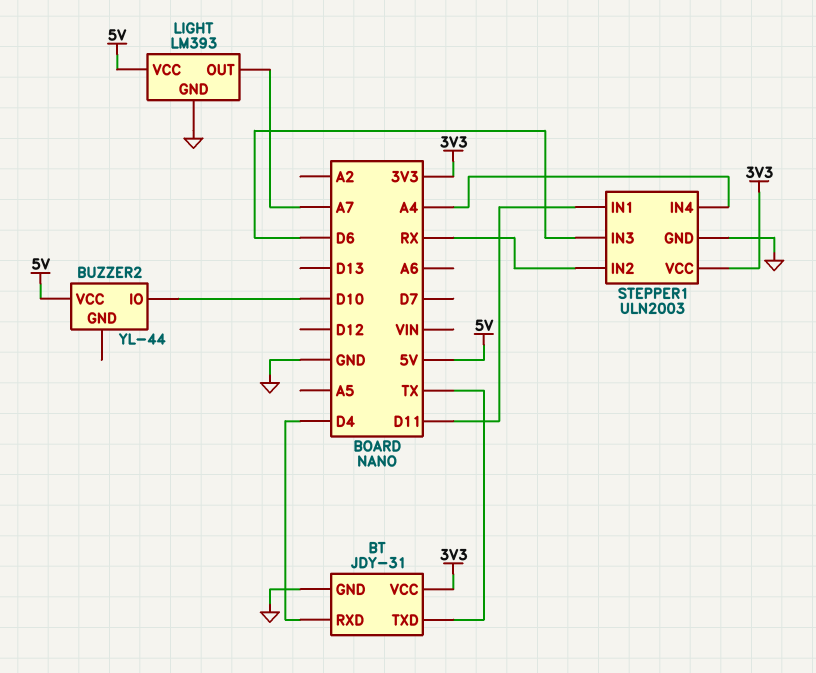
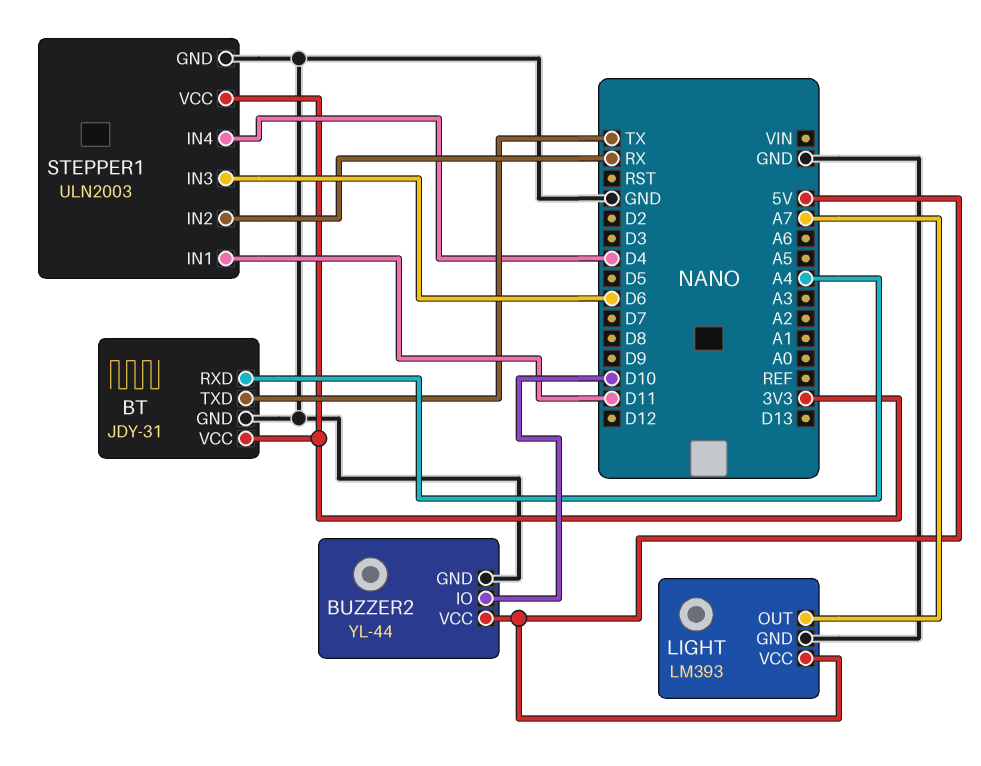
BT pin RXD: D4 -> A4
BUZZER2 pin GND: none -> GND
STEPPER1 pin IN4: A4 -> D4

